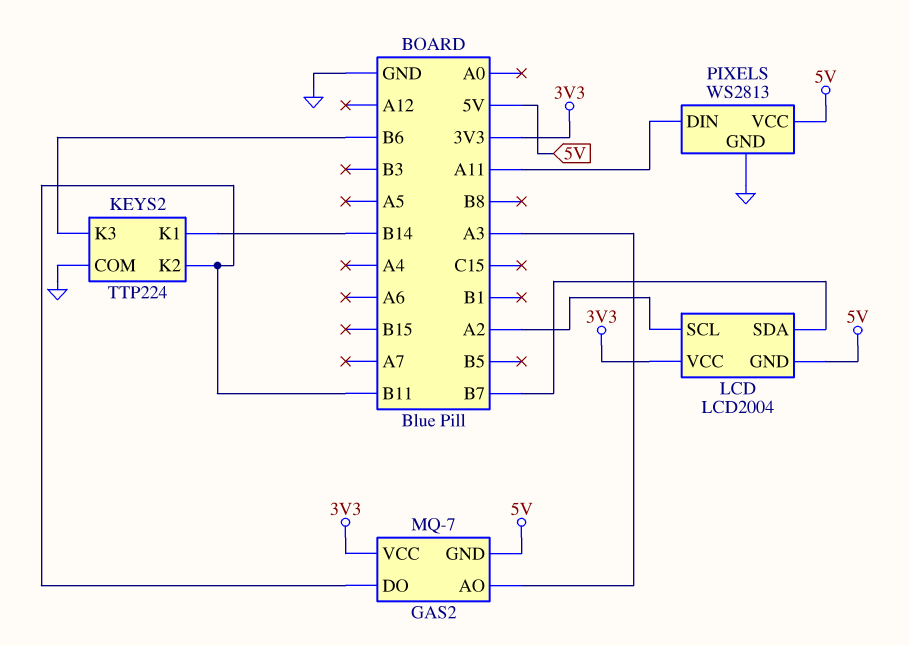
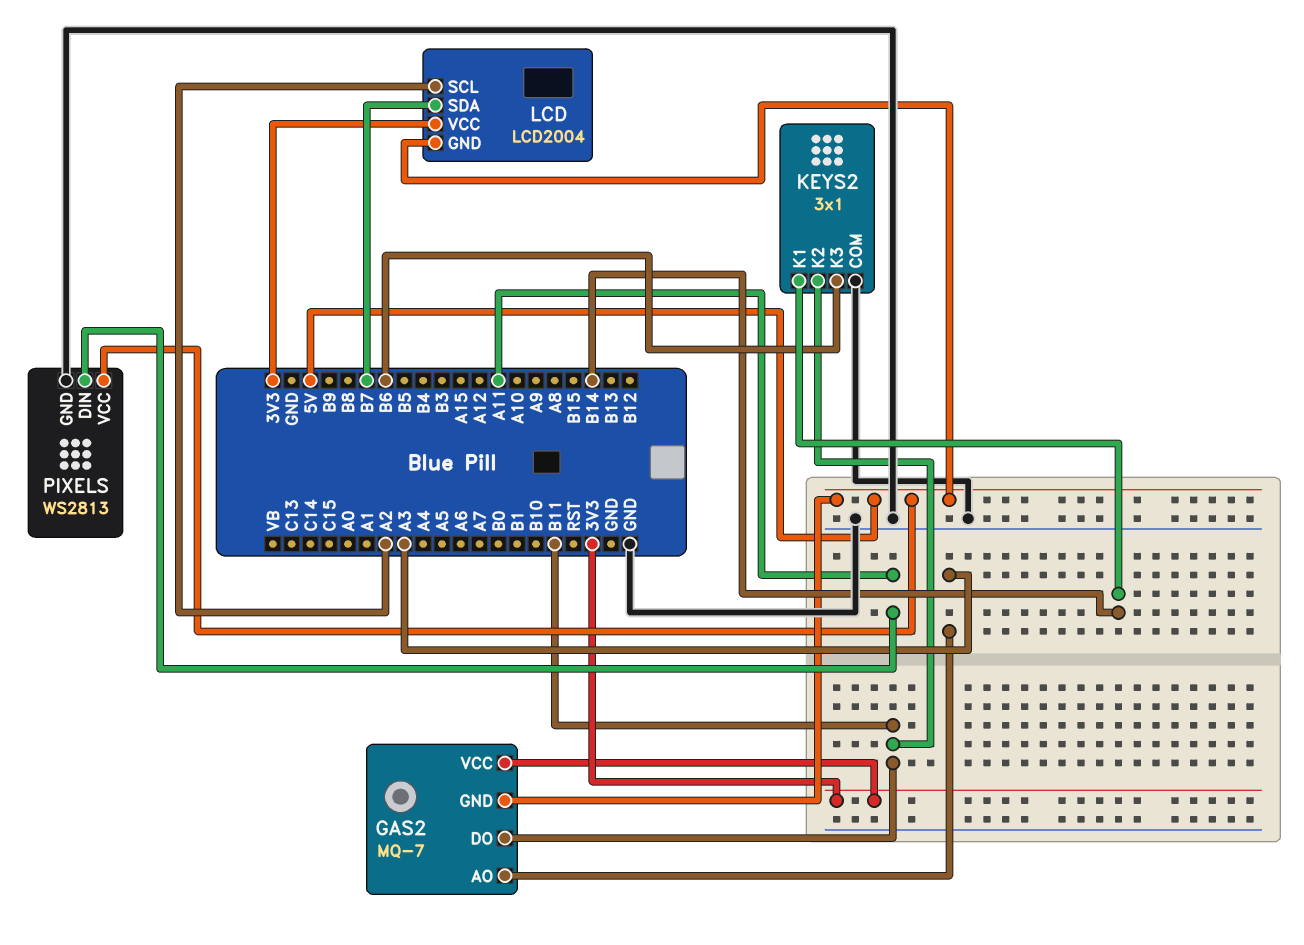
KEYS2: TTP224 -> 3x1

